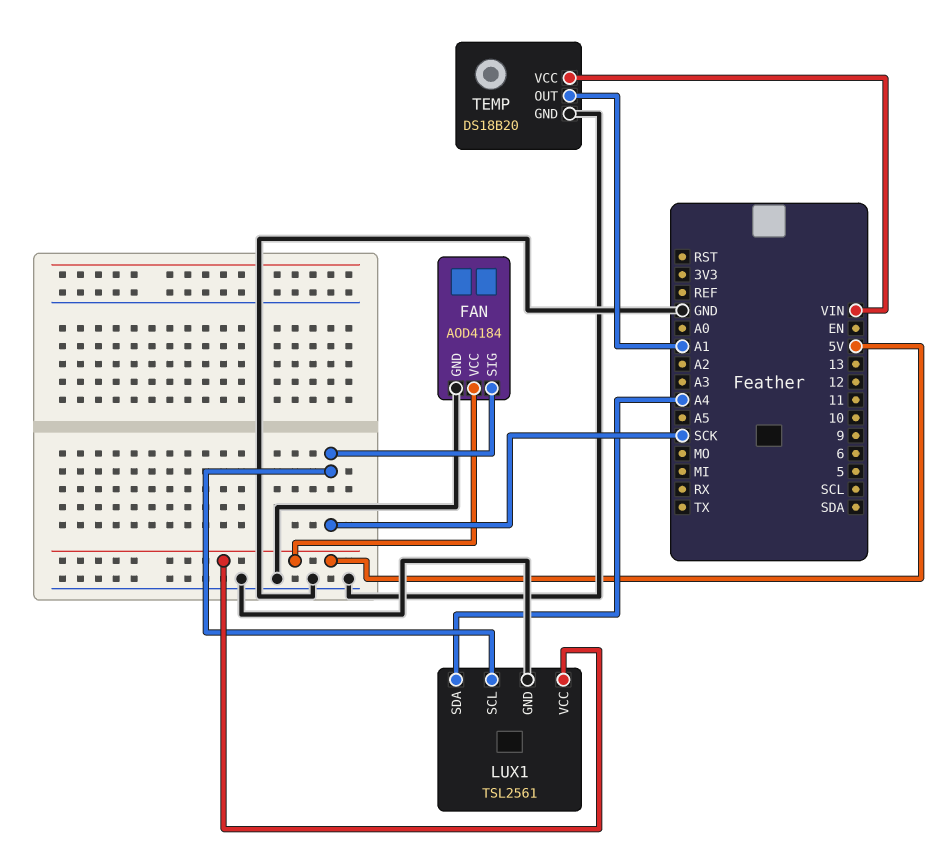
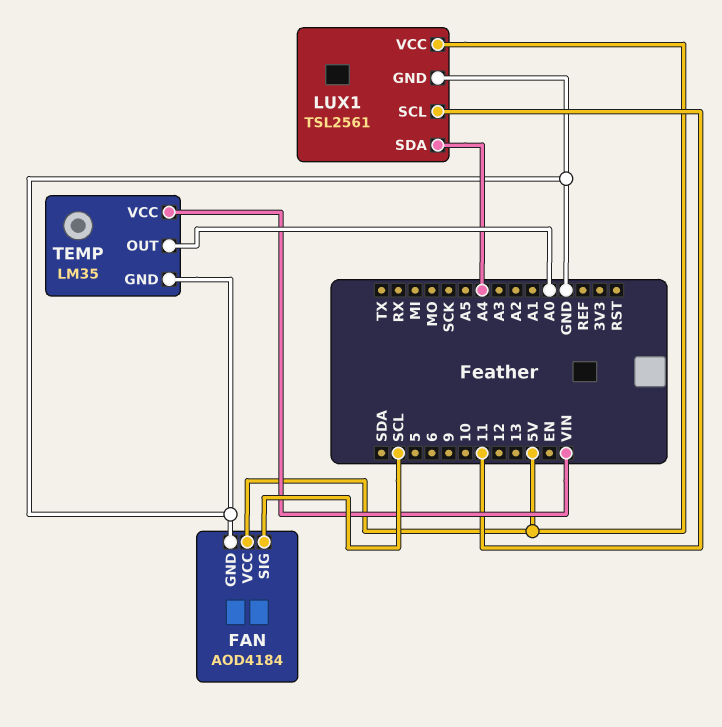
FAN pin SIG: SCK -> SCL
LUX1 pin SCL: SCK -> 11
TEMP: DS18B20 -> LM35
TEMP pin OUT: A1 -> A0

